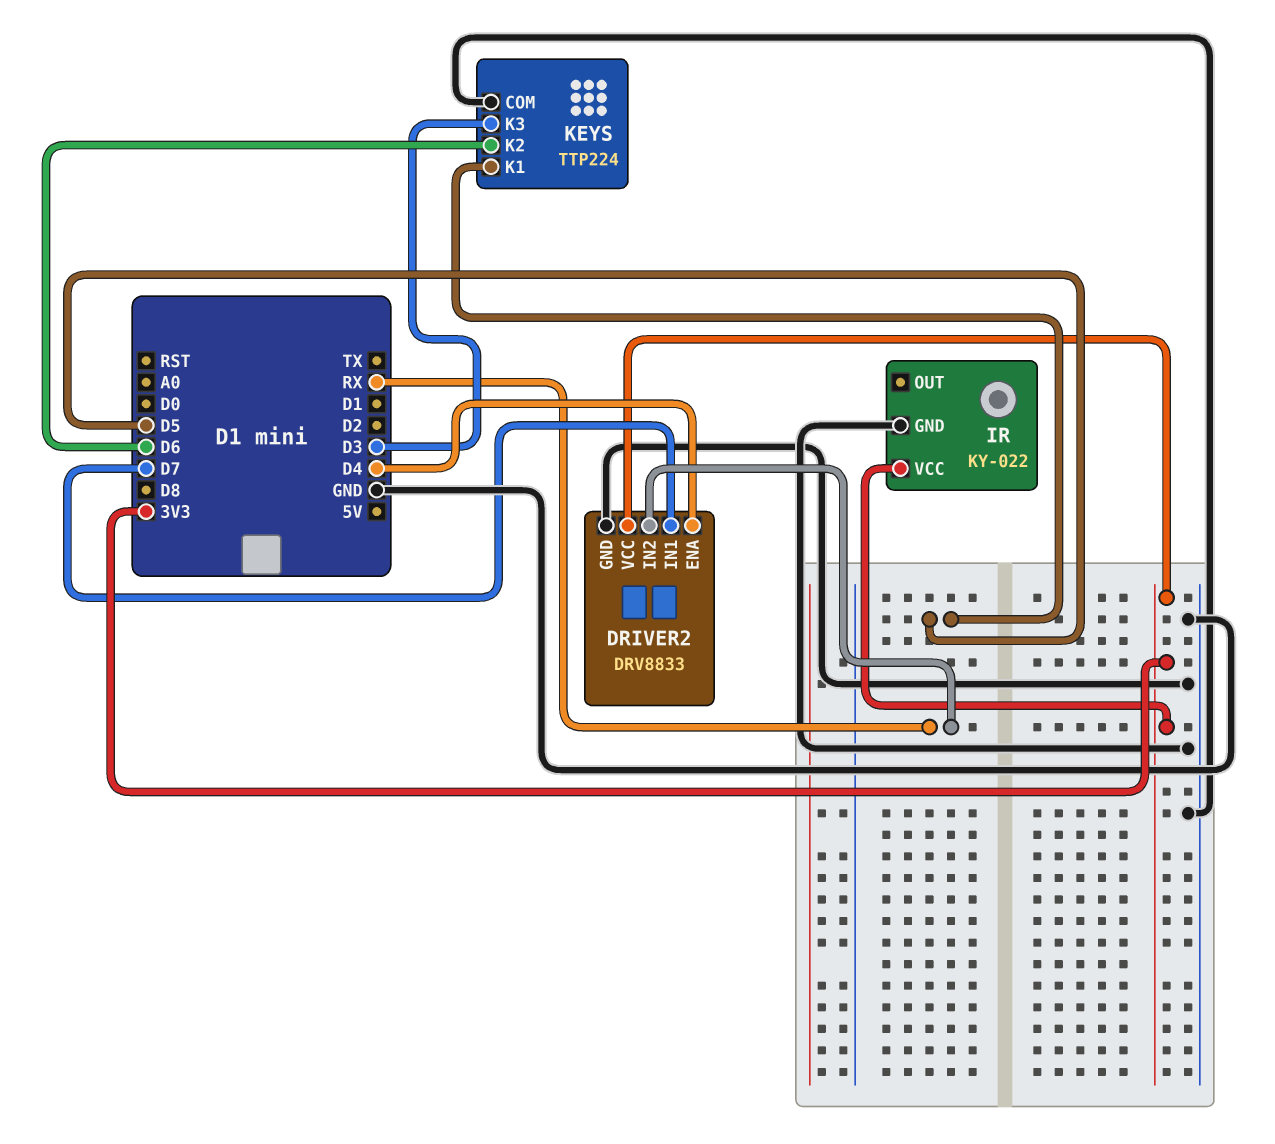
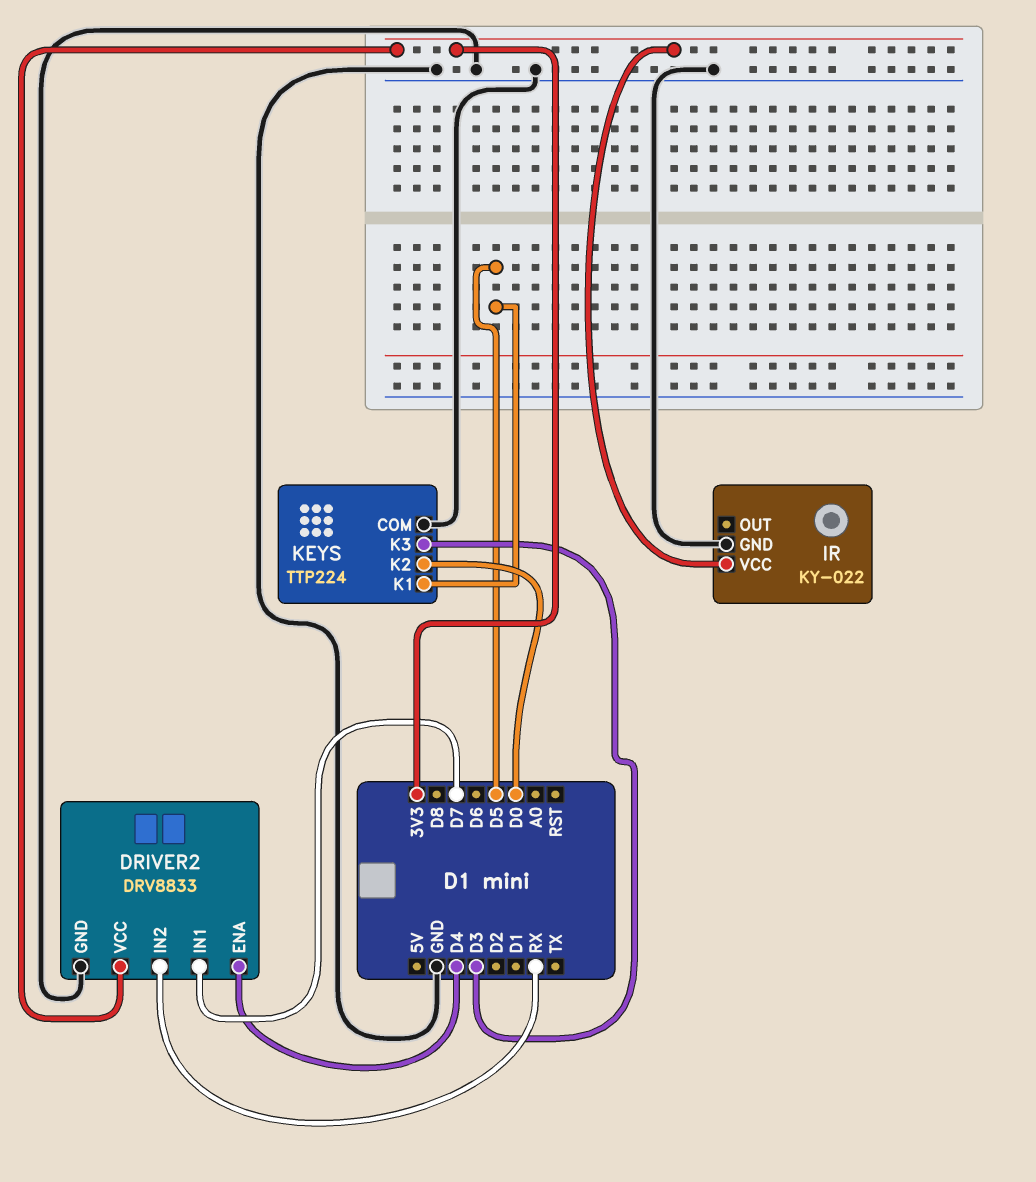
KEYS pin K2: D6 -> D0

